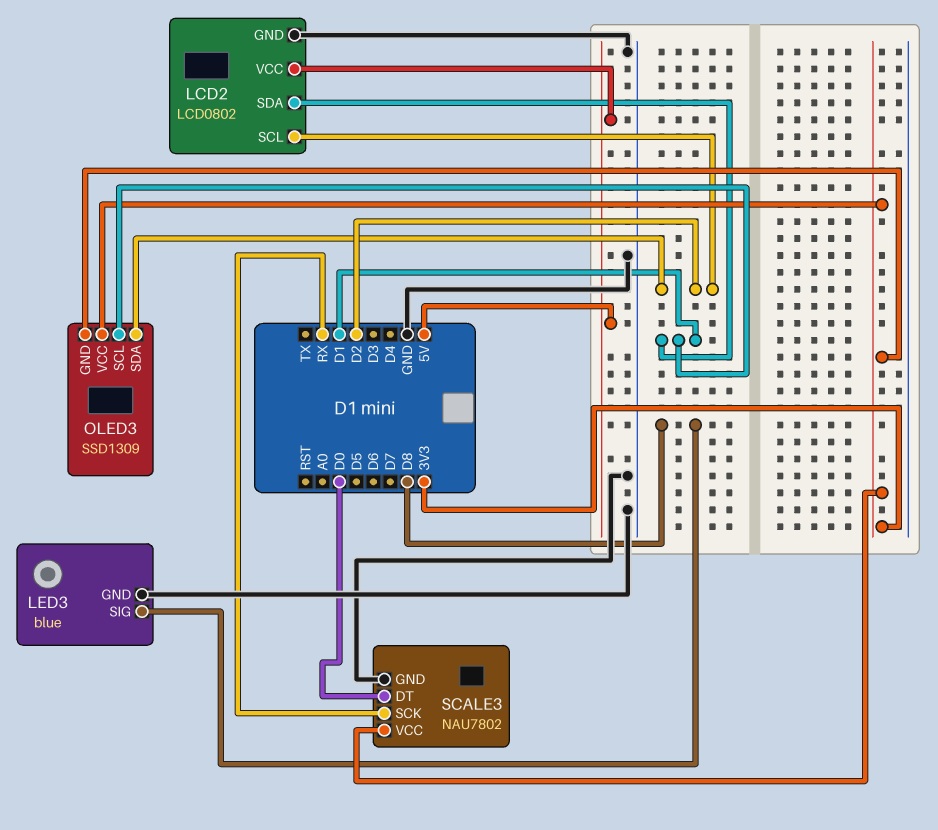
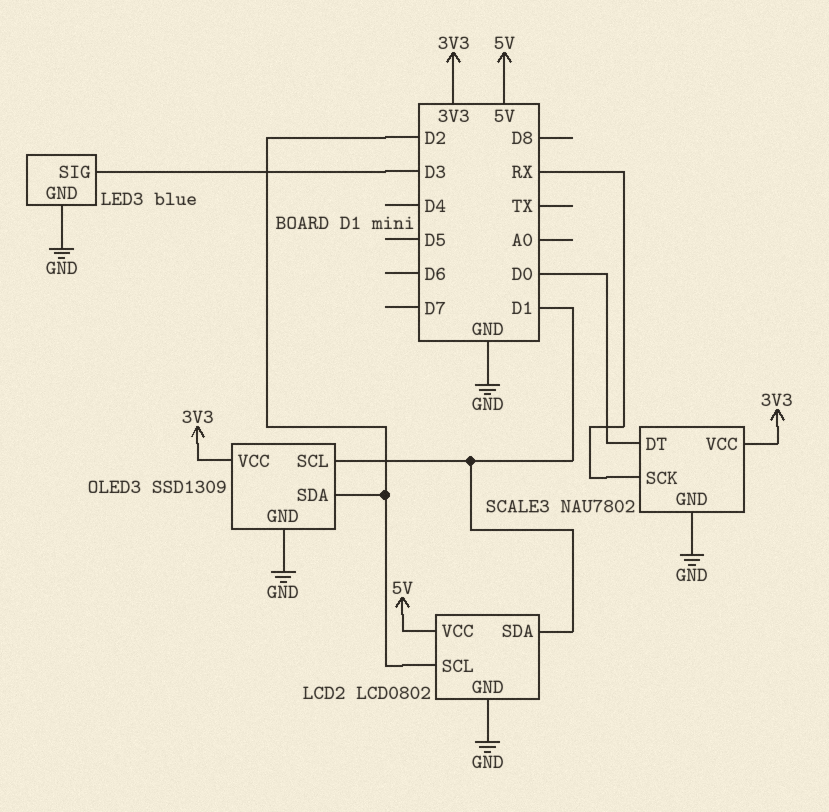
LED3 pin SIG: D8 -> D3
OLED3 pin GND: 3V3 -> GND

